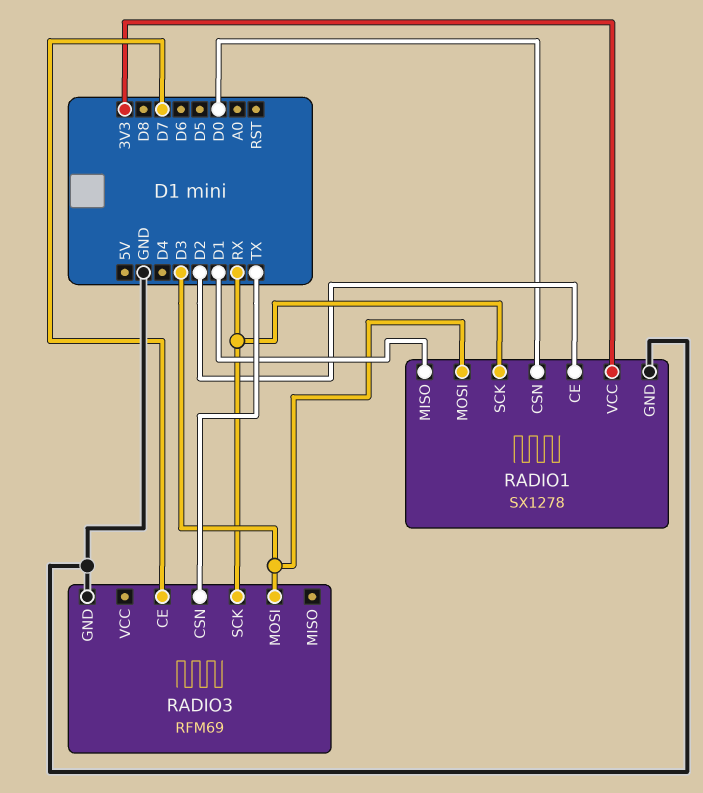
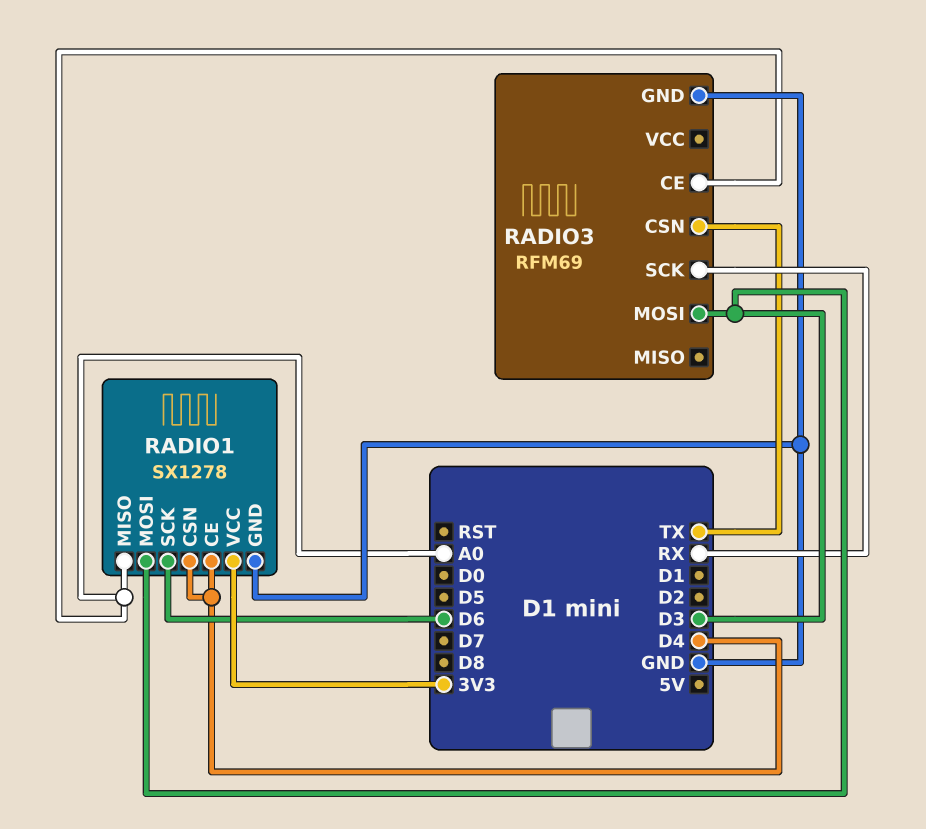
RADIO1 pin CE: D2 -> D4
RADIO1 pin CSN: D0 -> D4
RADIO1 pin MISO: D1 -> A0
RADIO1 pin SCK: RX -> D6
RADIO3 pin CE: D7 -> A0

